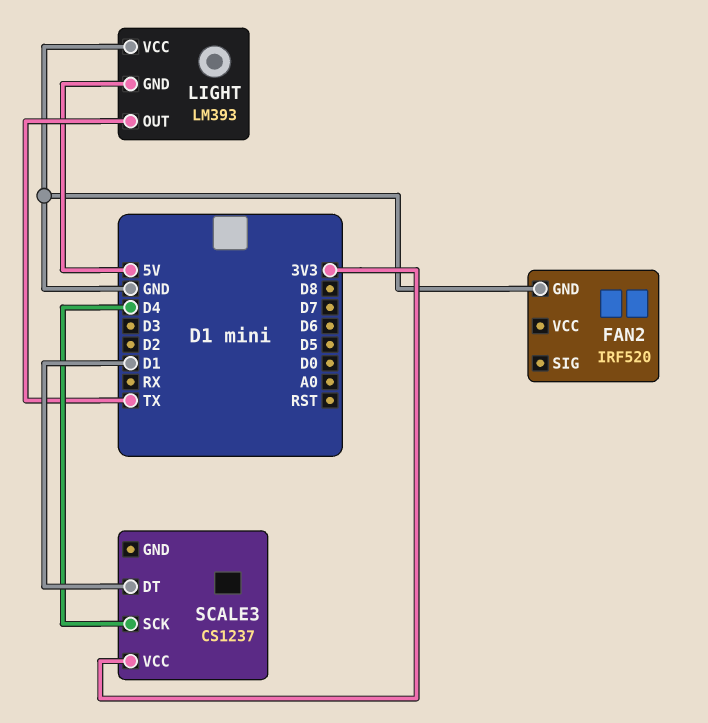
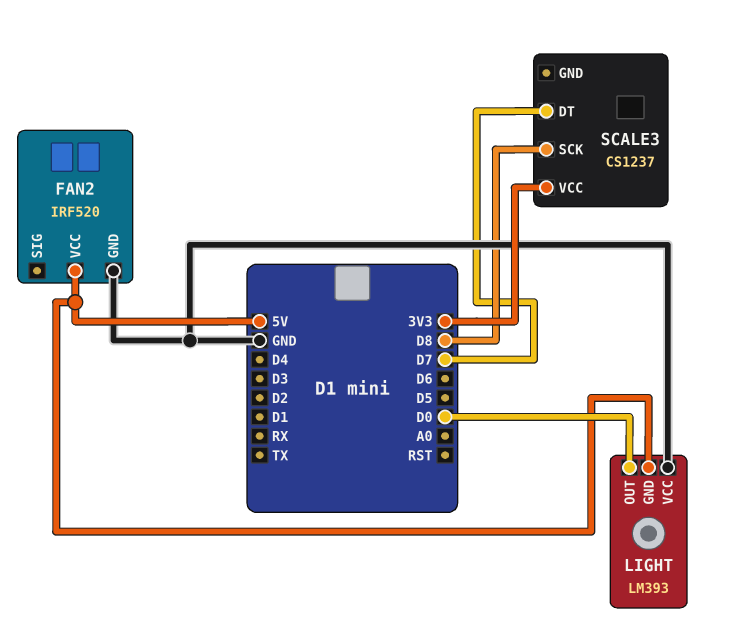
FAN2 pin VCC: none -> 5V
LIGHT pin OUT: TX -> D0
SCALE3 pin DT: D1 -> D7
SCALE3 pin SCK: D4 -> D8

